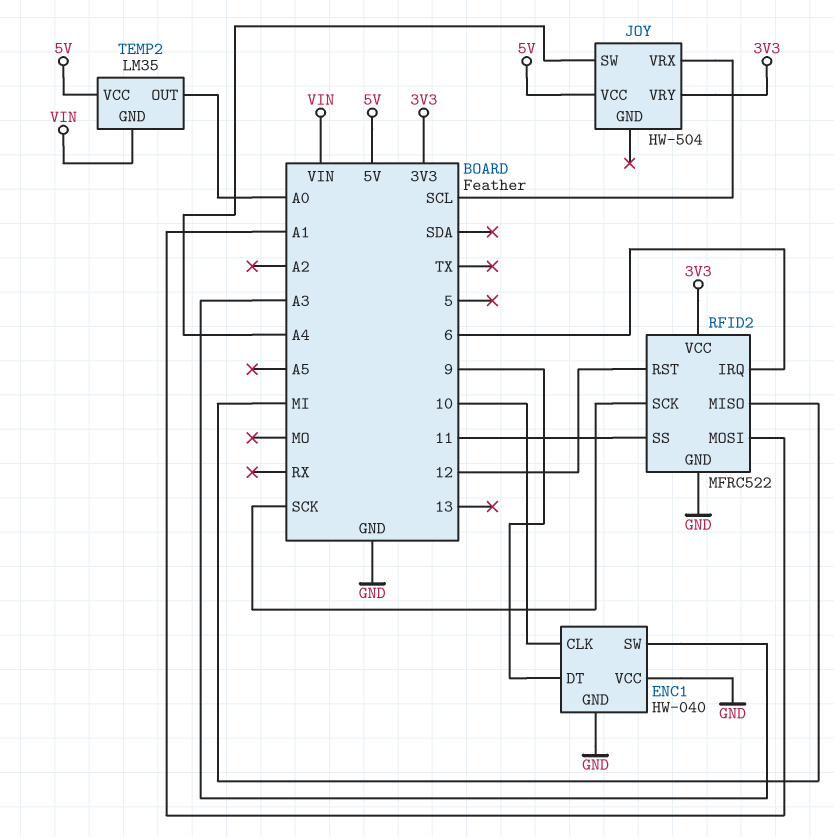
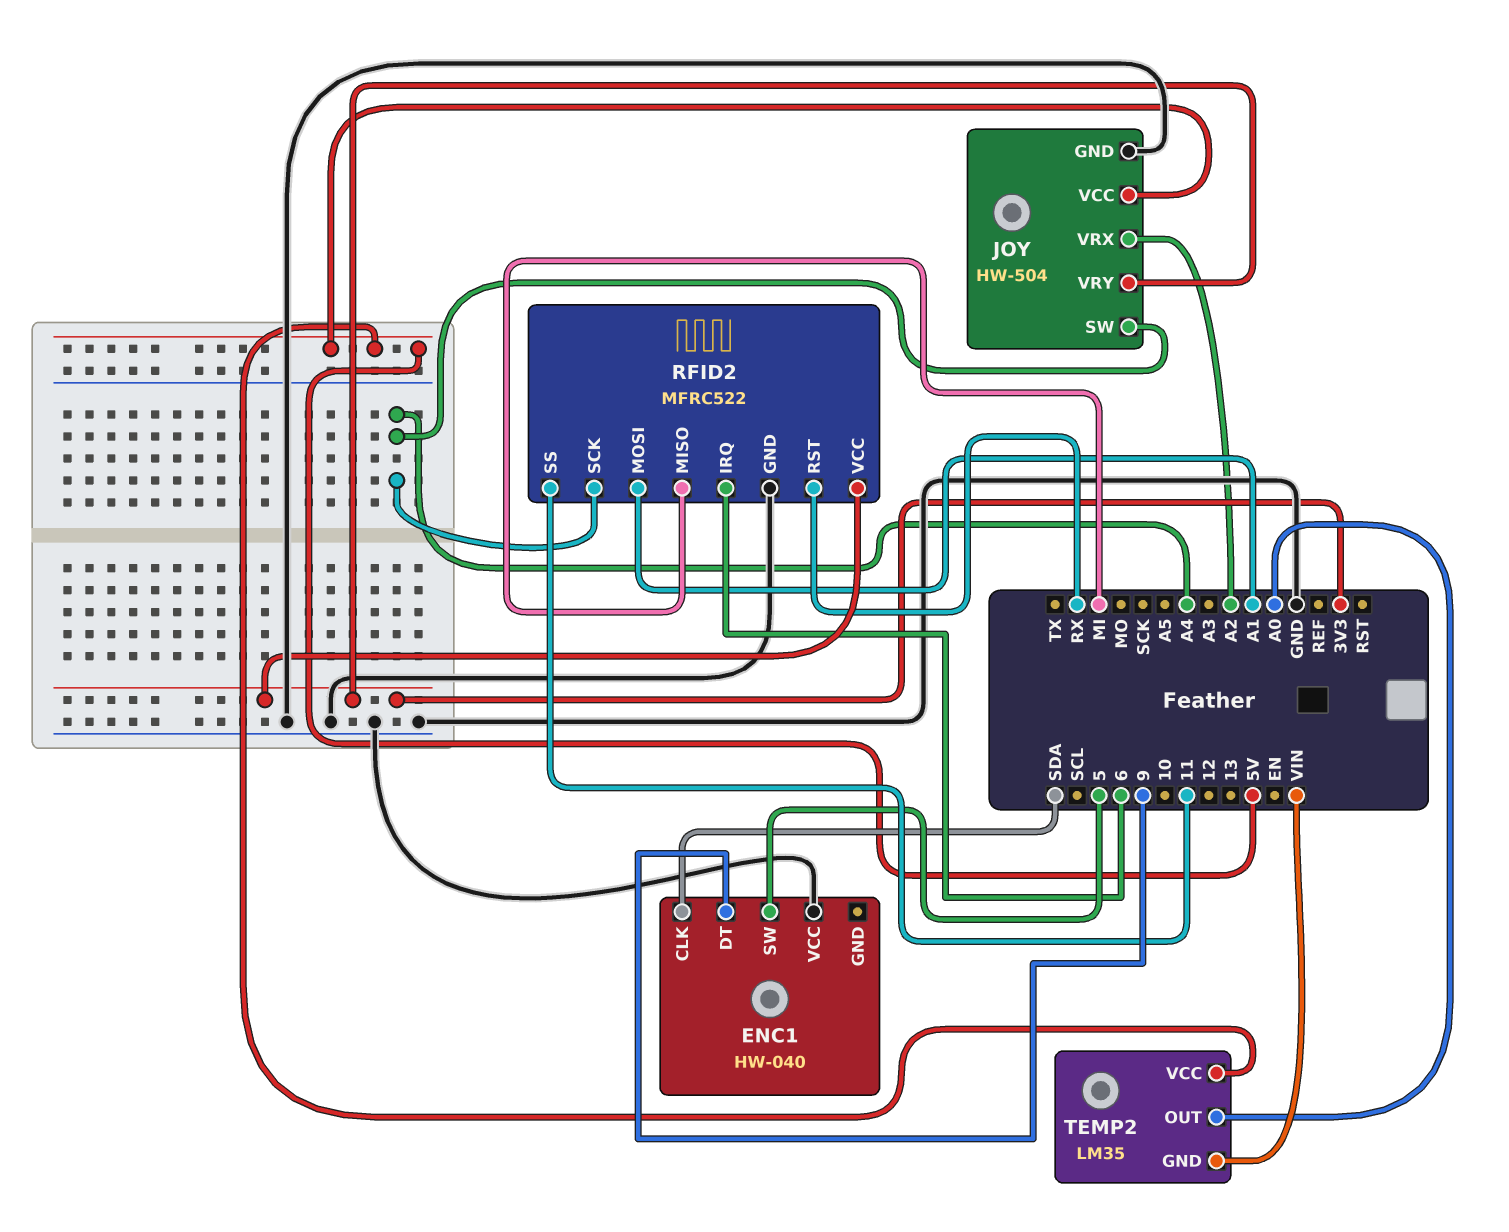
ENC1 pin CLK: 10 -> SDA
ENC1 pin GND: GND -> none
ENC1 pin SW: A3 -> 5
JOY pin GND: none -> GND
JOY pin VRX: SCL -> A2
RFID2 pin RST: 12 -> RX
RFID2 pin SCK: SCK -> A4

